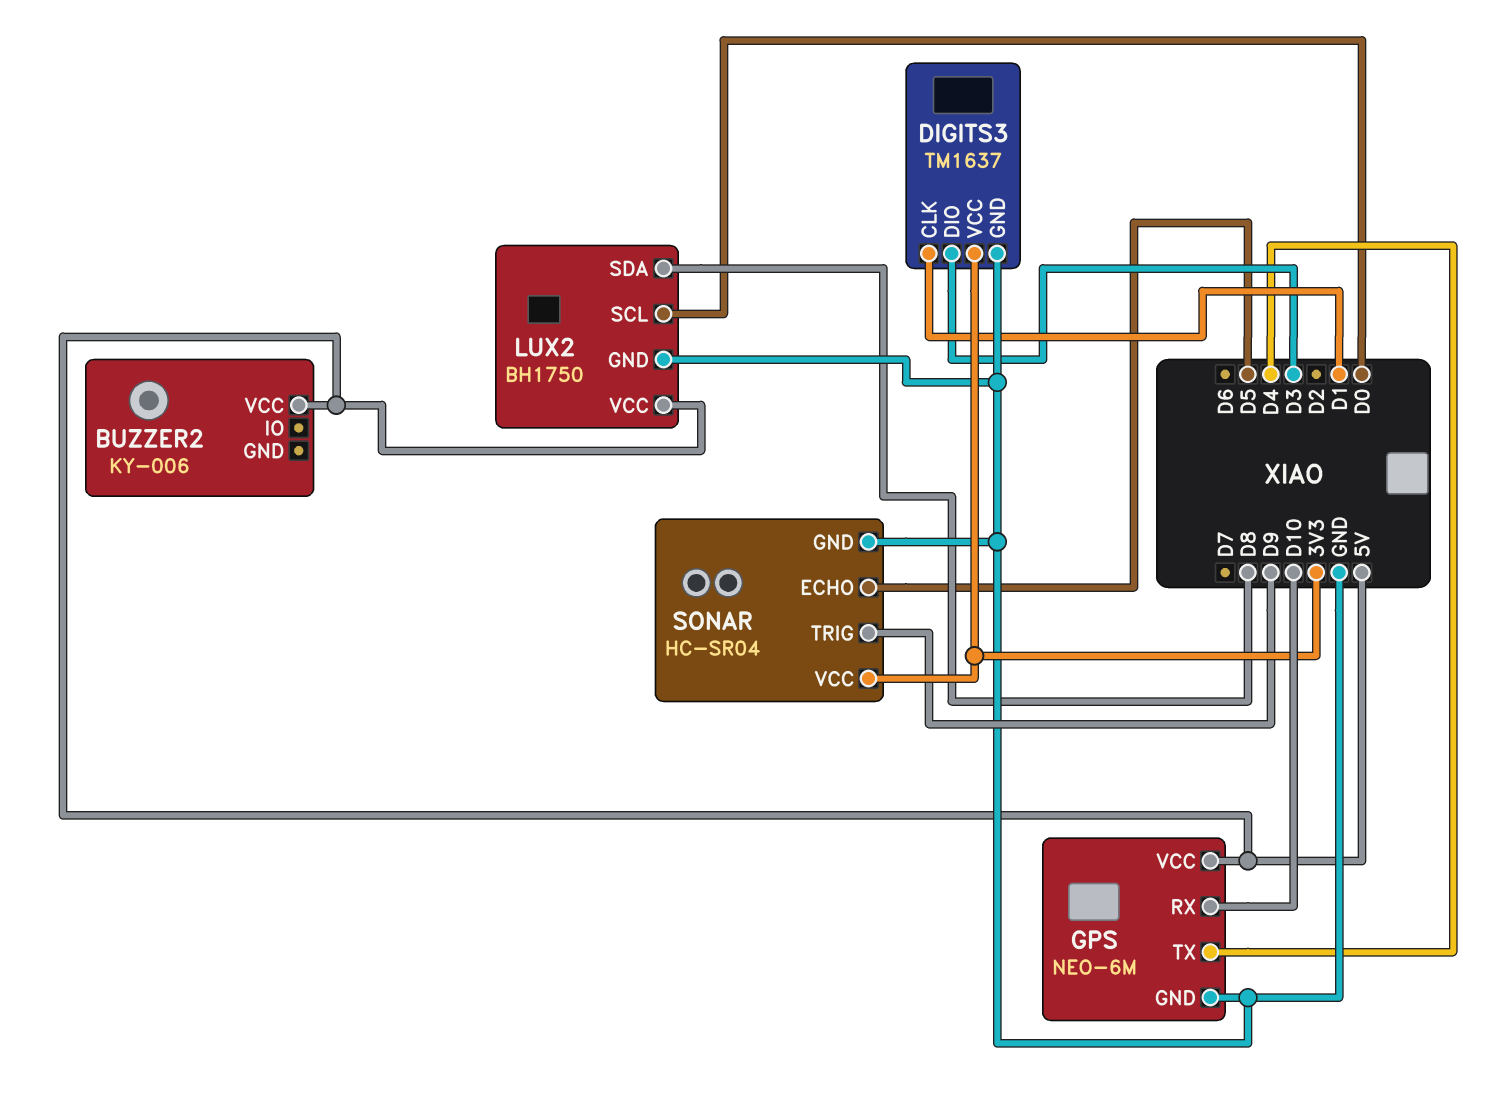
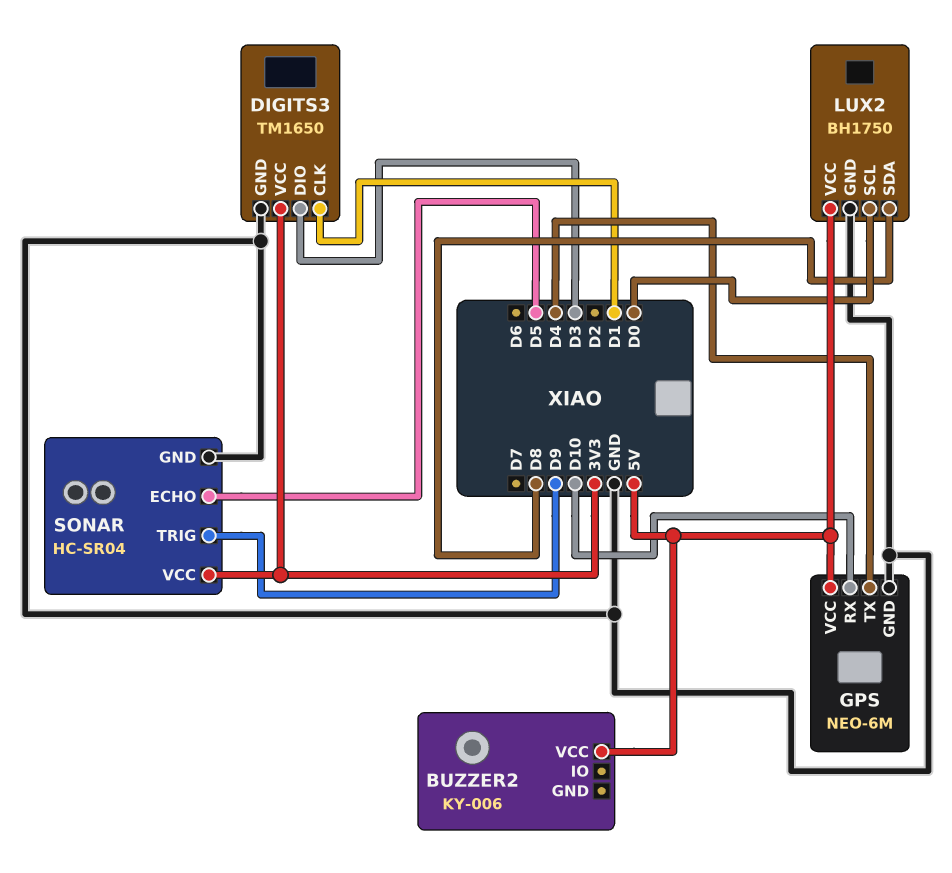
DIGITS3: TM1637 -> TM1650

